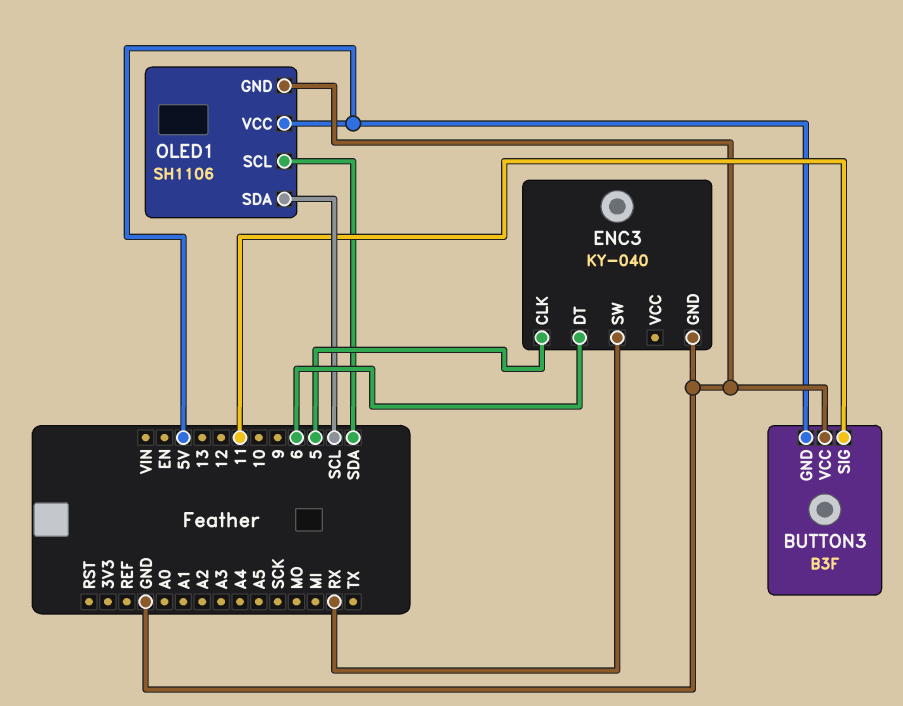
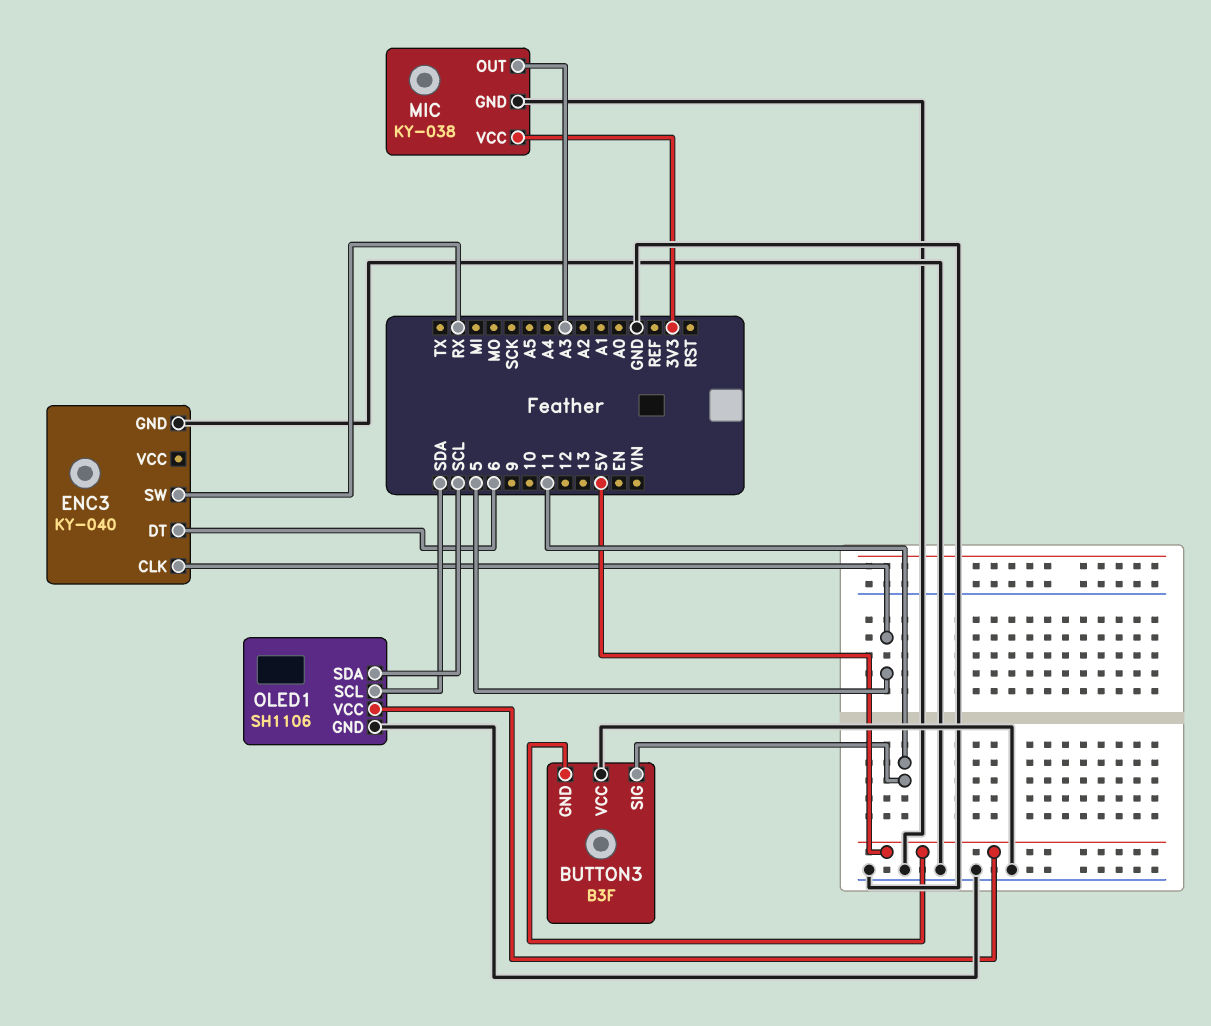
MIC: none -> KY-038
MIC pin GND: none -> GND
MIC pin OUT: none -> A3
MIC pin VCC: none -> 3V3

